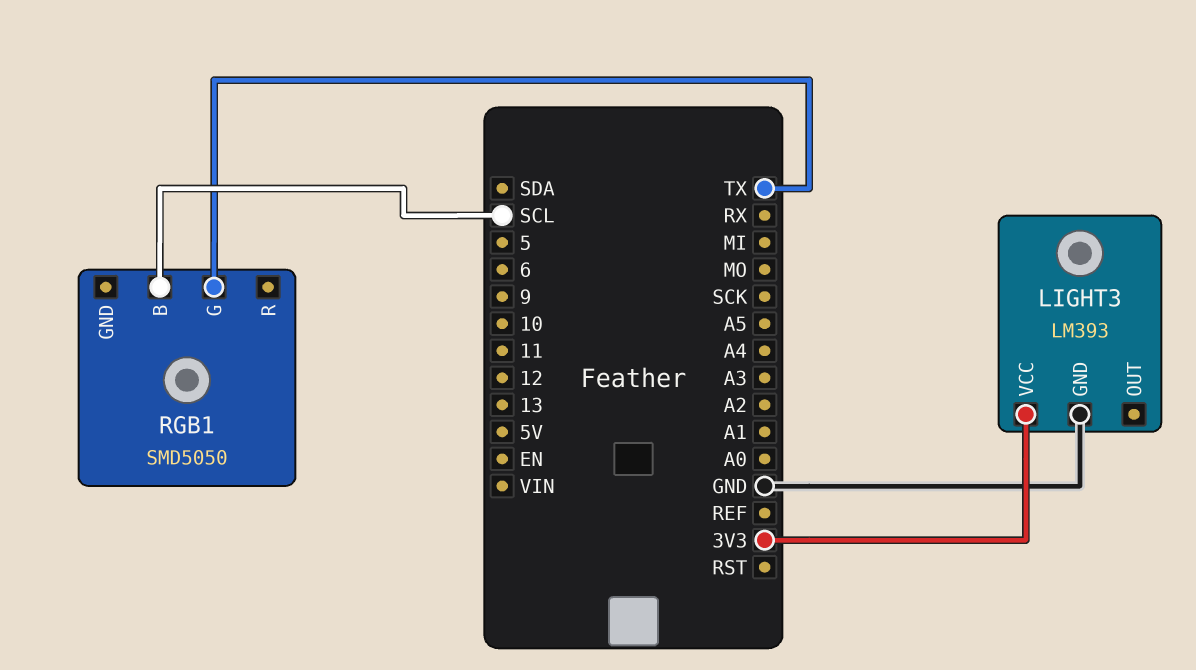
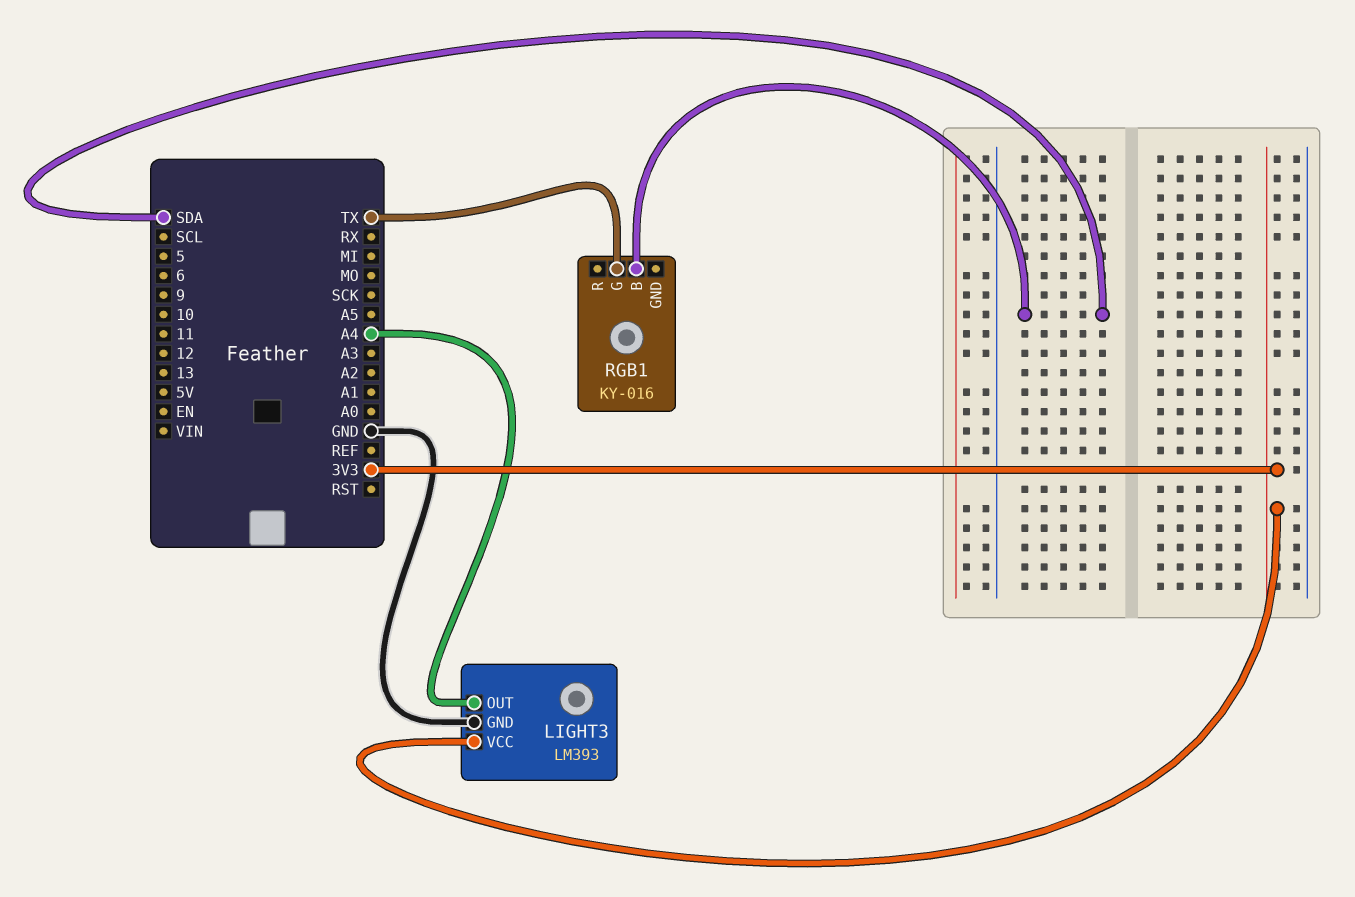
LIGHT3 pin OUT: none -> A4
RGB1: SMD5050 -> KY-016
RGB1 pin B: SCL -> SDA

